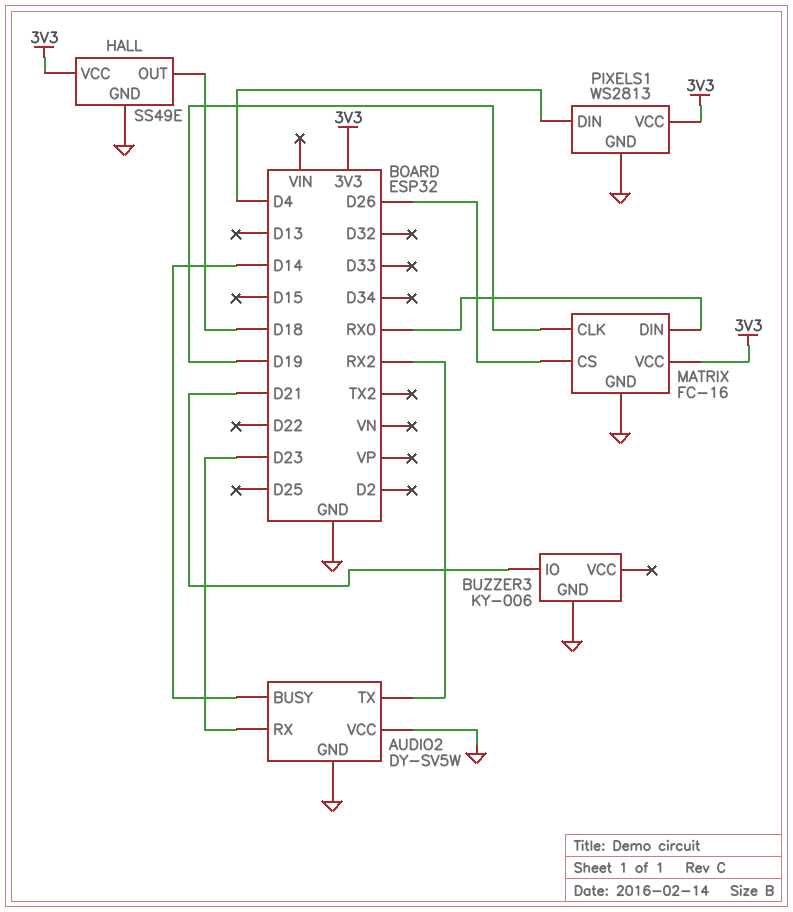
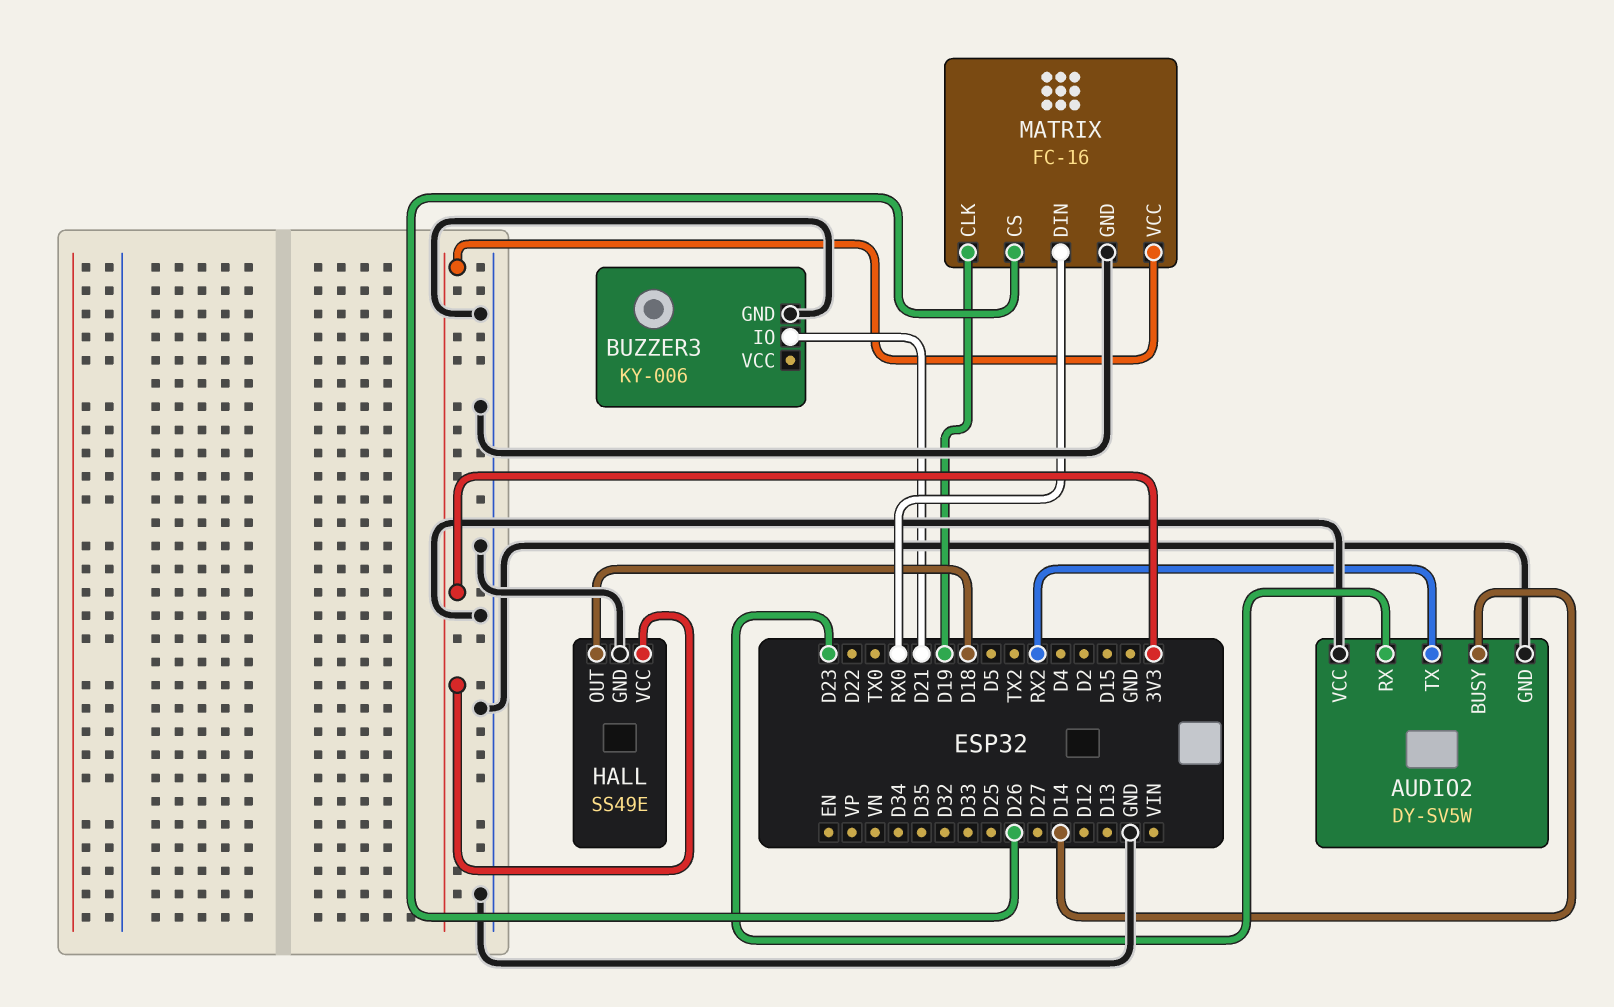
PIXELS1: WS2813 -> none
PIXELS1 pin DIN: D4 -> none
PIXELS1 pin GND: GND -> none
PIXELS1 pin VCC: 3V3 -> none

